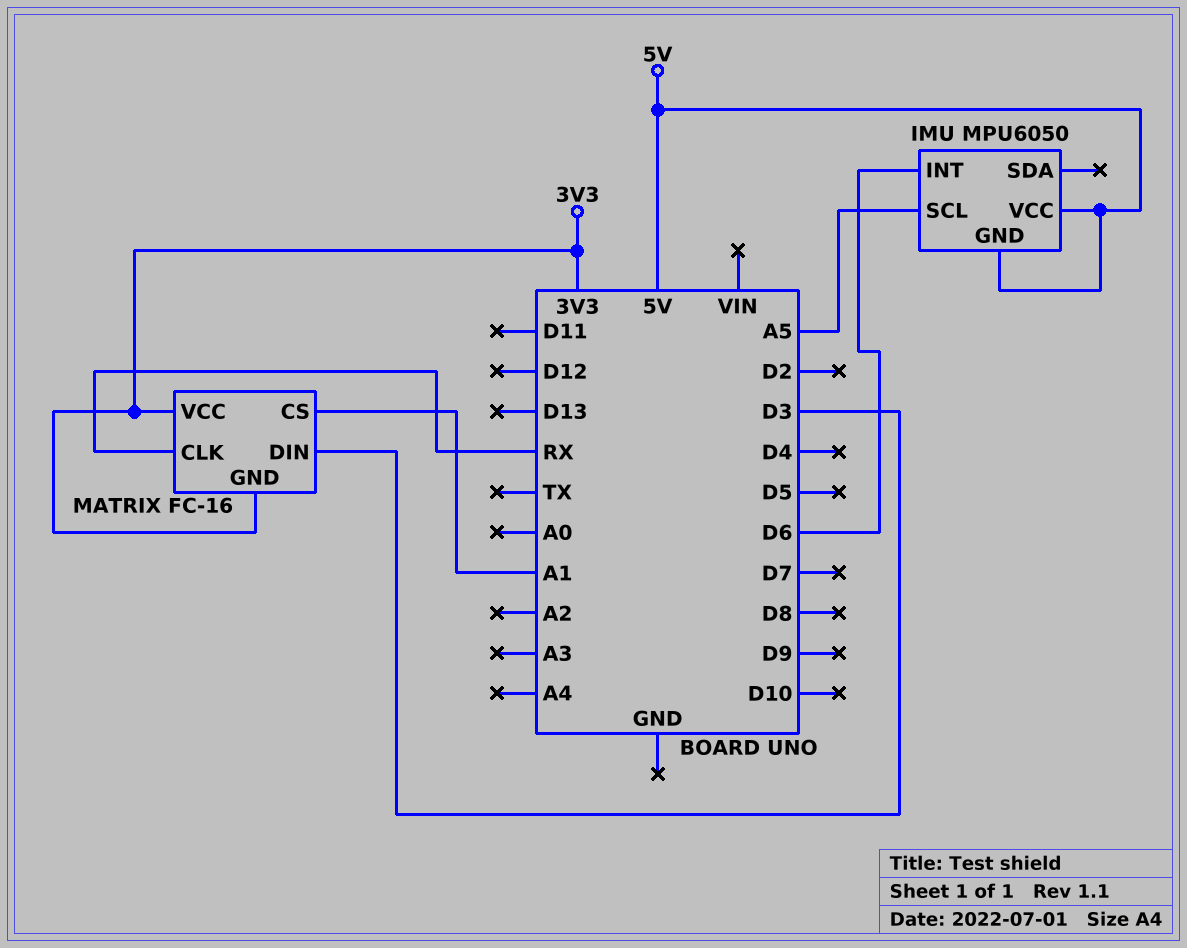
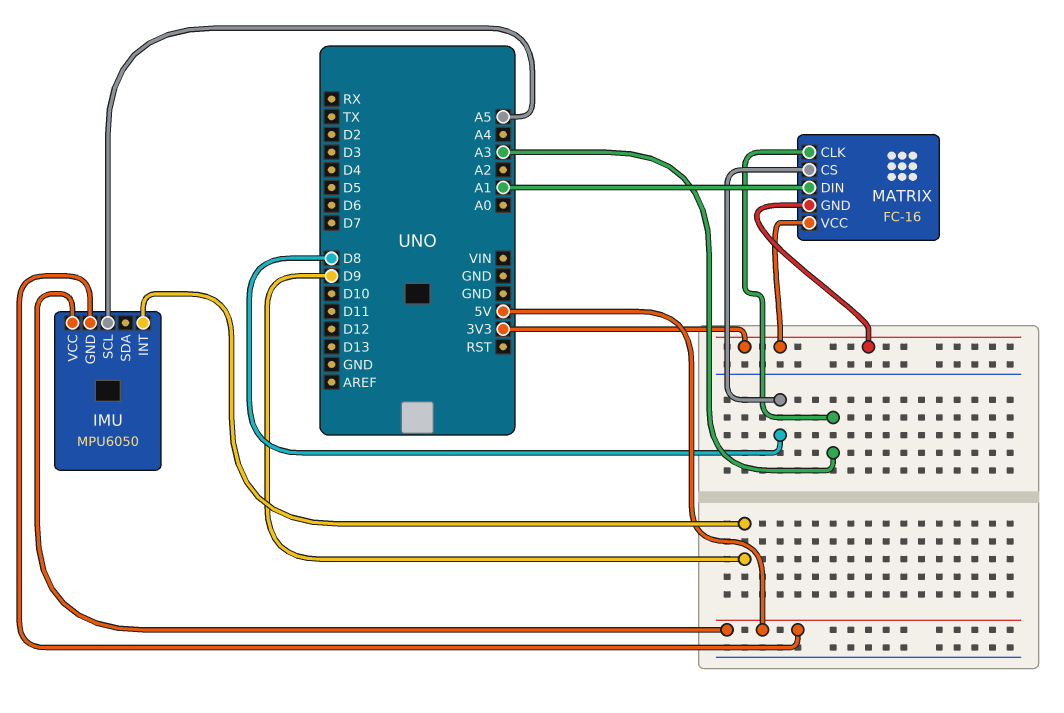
IMU pin INT: D6 -> D9
MATRIX pin CLK: RX -> A3
MATRIX pin CS: A1 -> D8
MATRIX pin DIN: D3 -> A1

